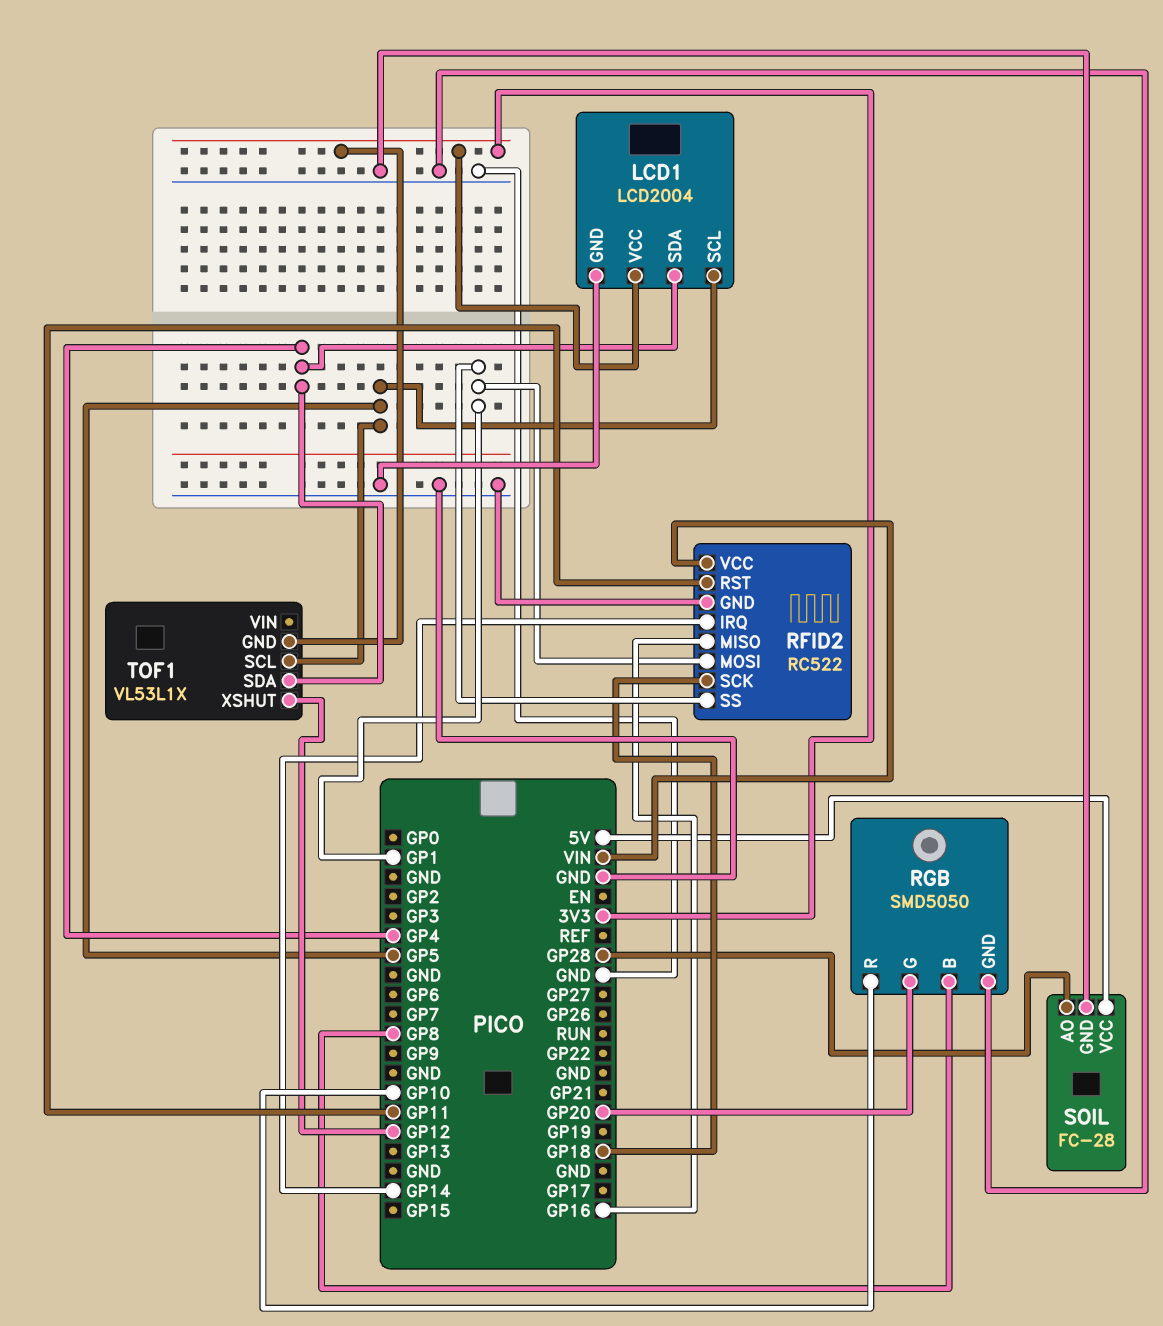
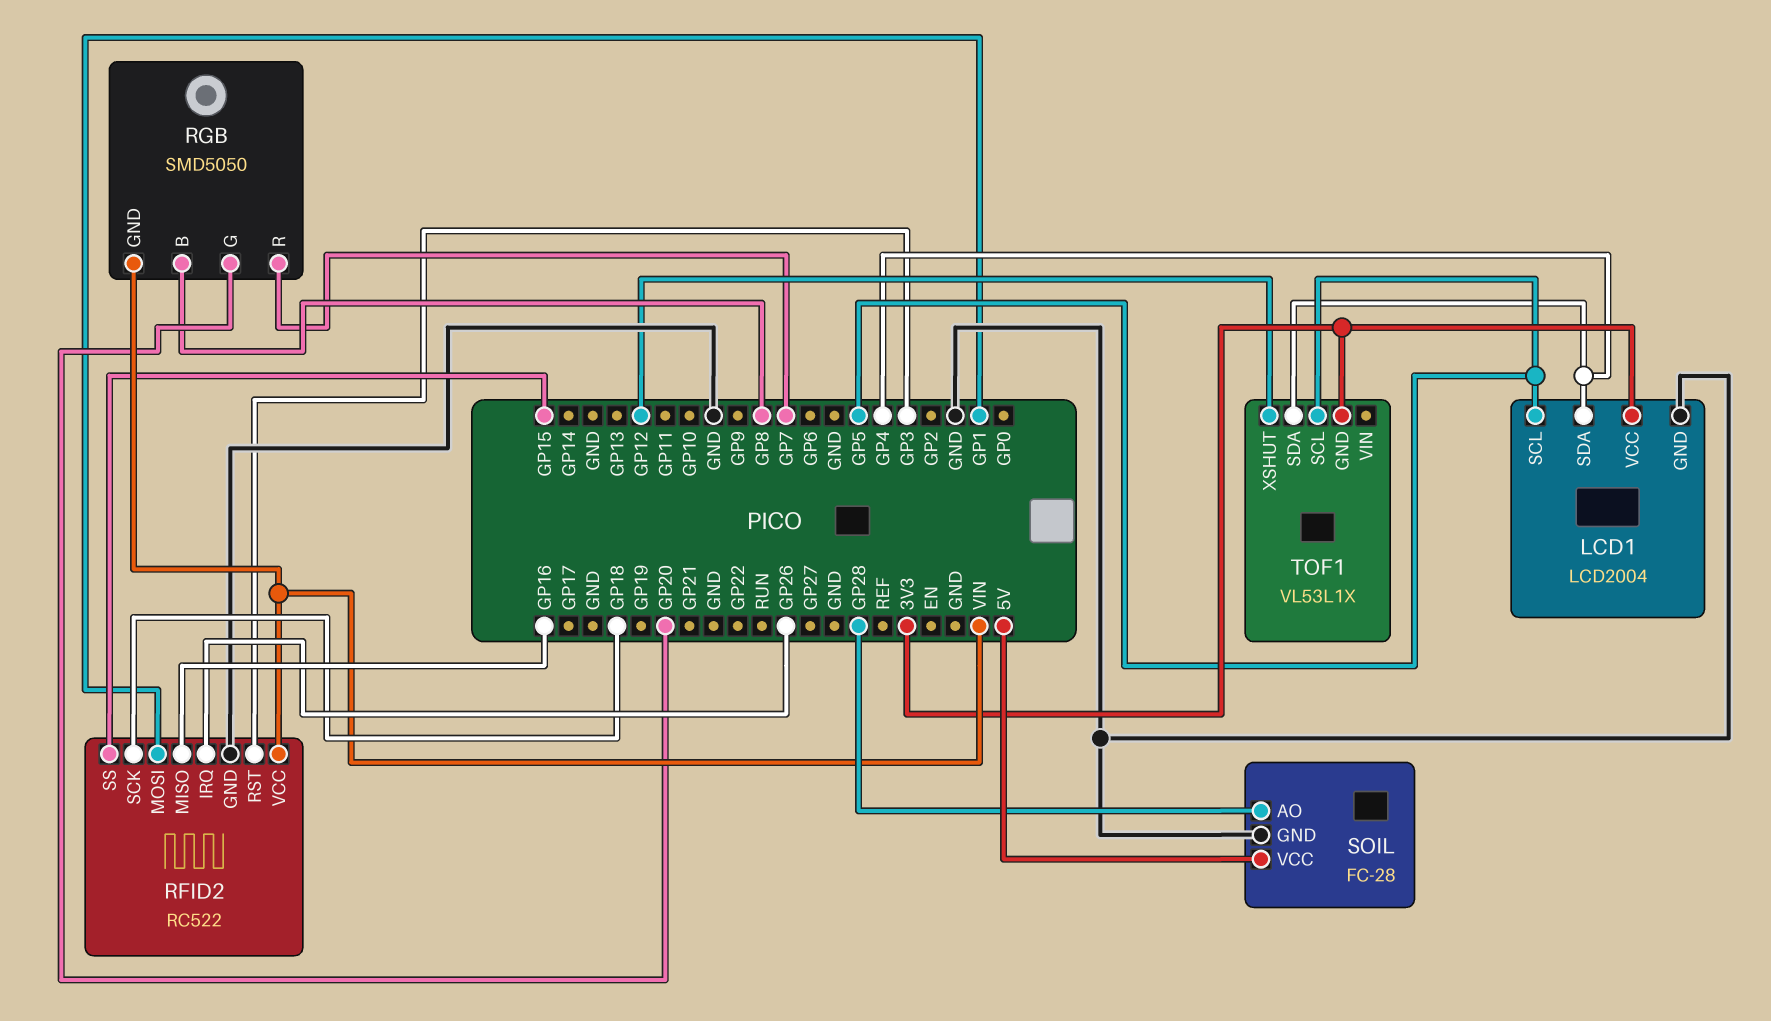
RFID2 pin IRQ: GP14 -> GP26
RFID2 pin RST: GP11 -> GP3
RFID2 pin SS: GP1 -> GP15
RGB pin GND: GND -> VIN
RGB pin R: GP10 -> GP7

